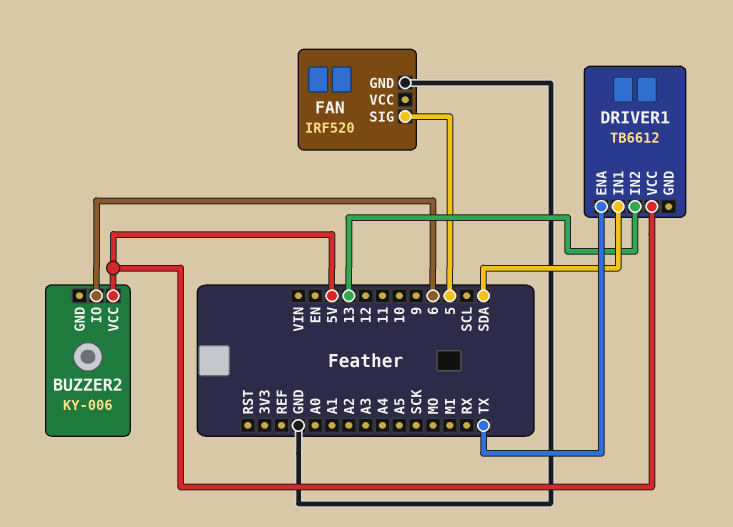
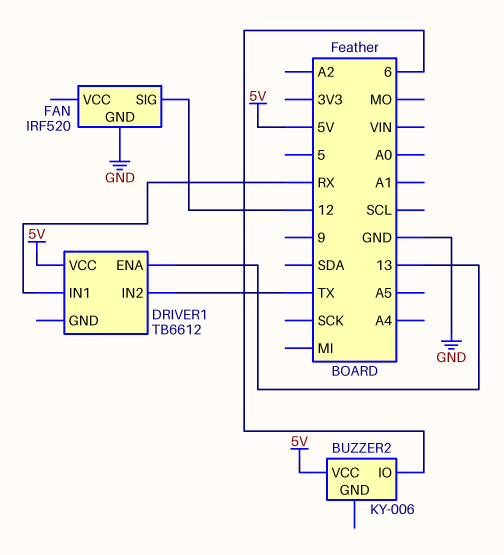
DRIVER1 pin ENA: TX -> 13
DRIVER1 pin IN1: SDA -> RX
DRIVER1 pin IN2: 13 -> TX
FAN pin SIG: 5 -> 12

